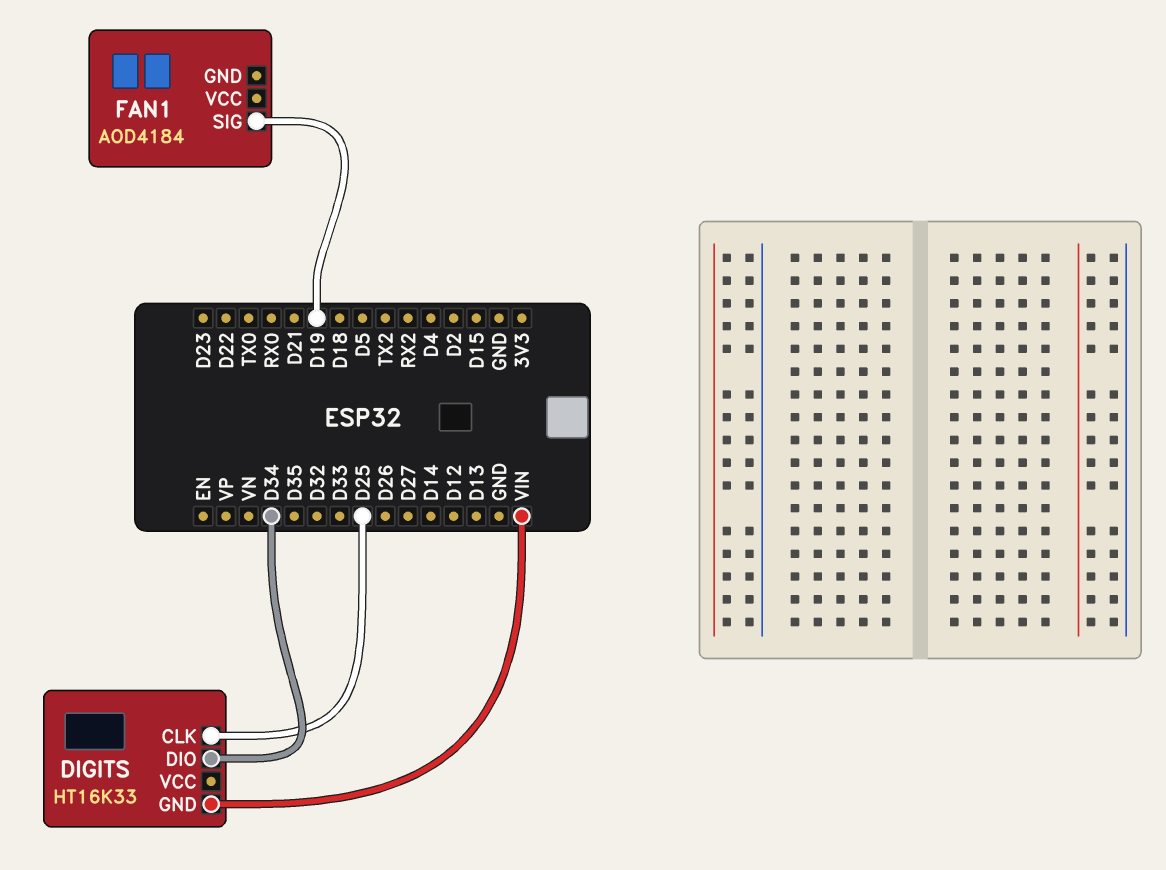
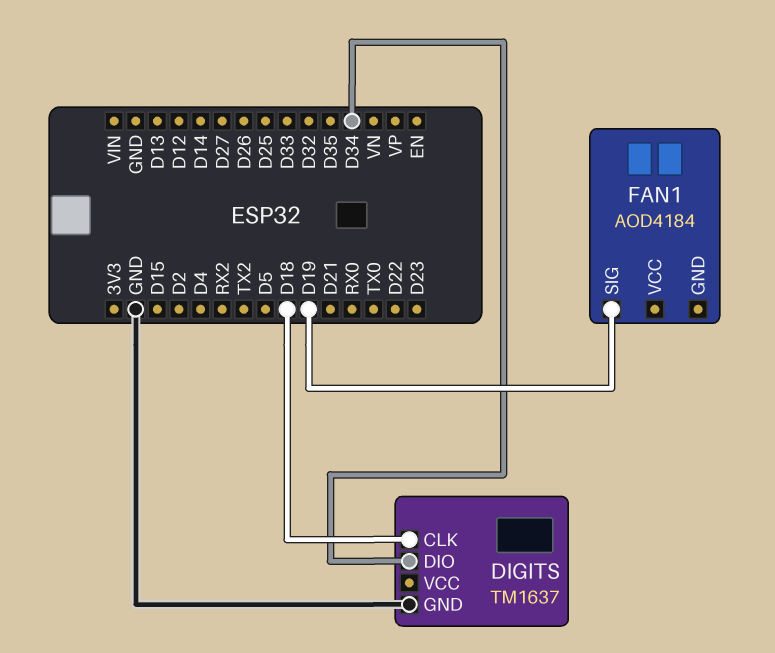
DIGITS: HT16K33 -> TM1637
DIGITS pin CLK: D25 -> D18
DIGITS pin GND: VIN -> GND

